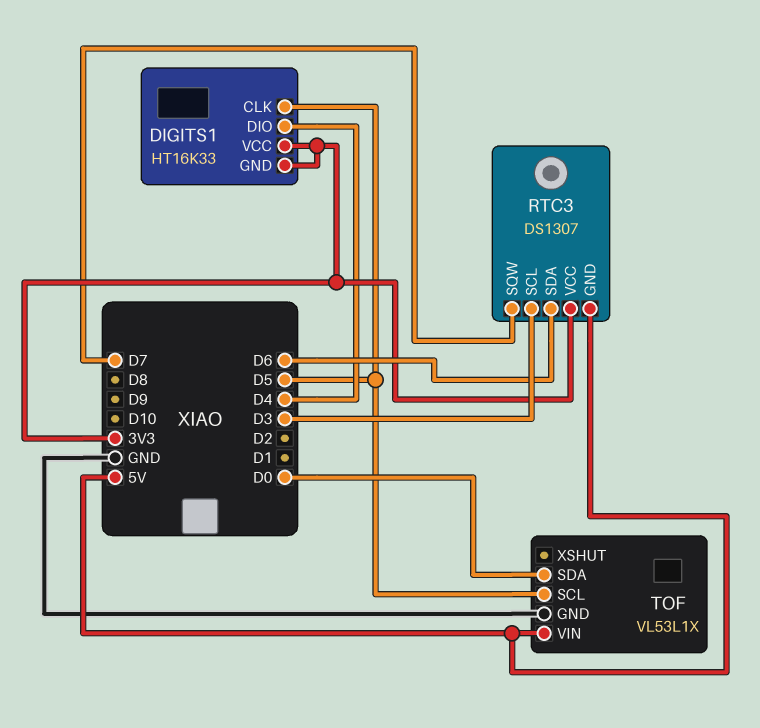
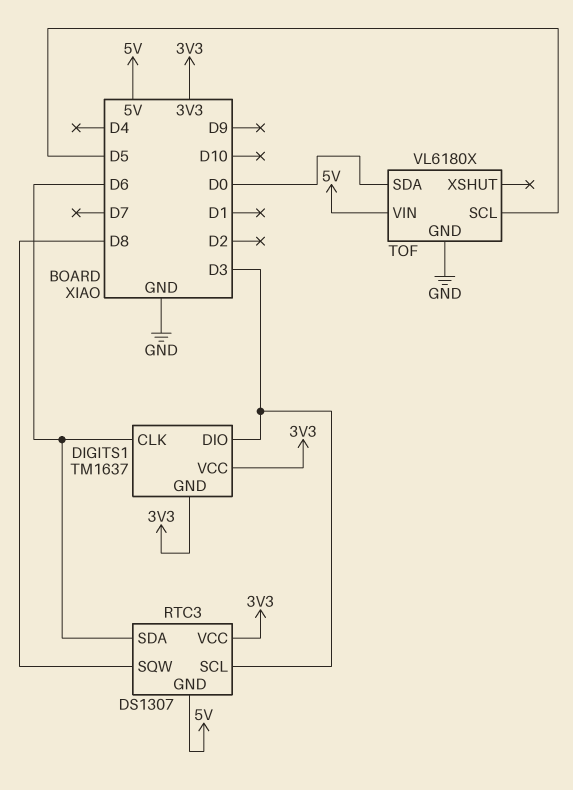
DIGITS1: HT16K33 -> TM1637
DIGITS1 pin CLK: D5 -> D6
DIGITS1 pin DIO: D4 -> D3
RTC3 pin SQW: D7 -> D8
TOF: VL53L1X -> VL6180X

